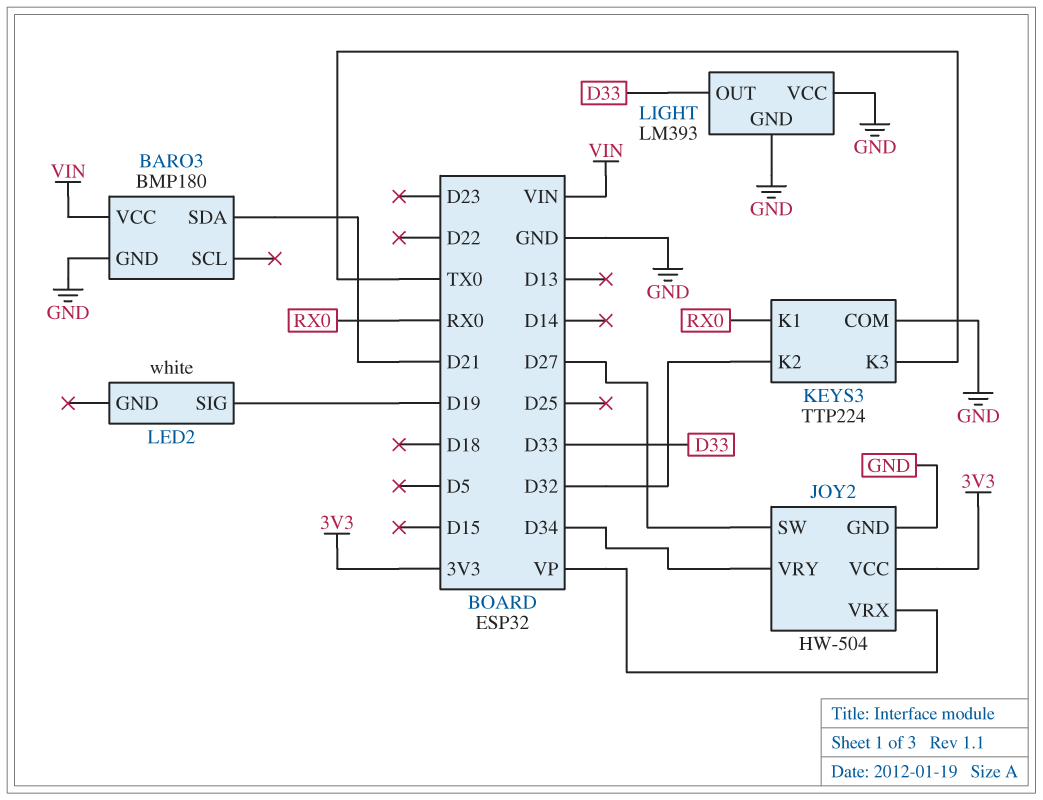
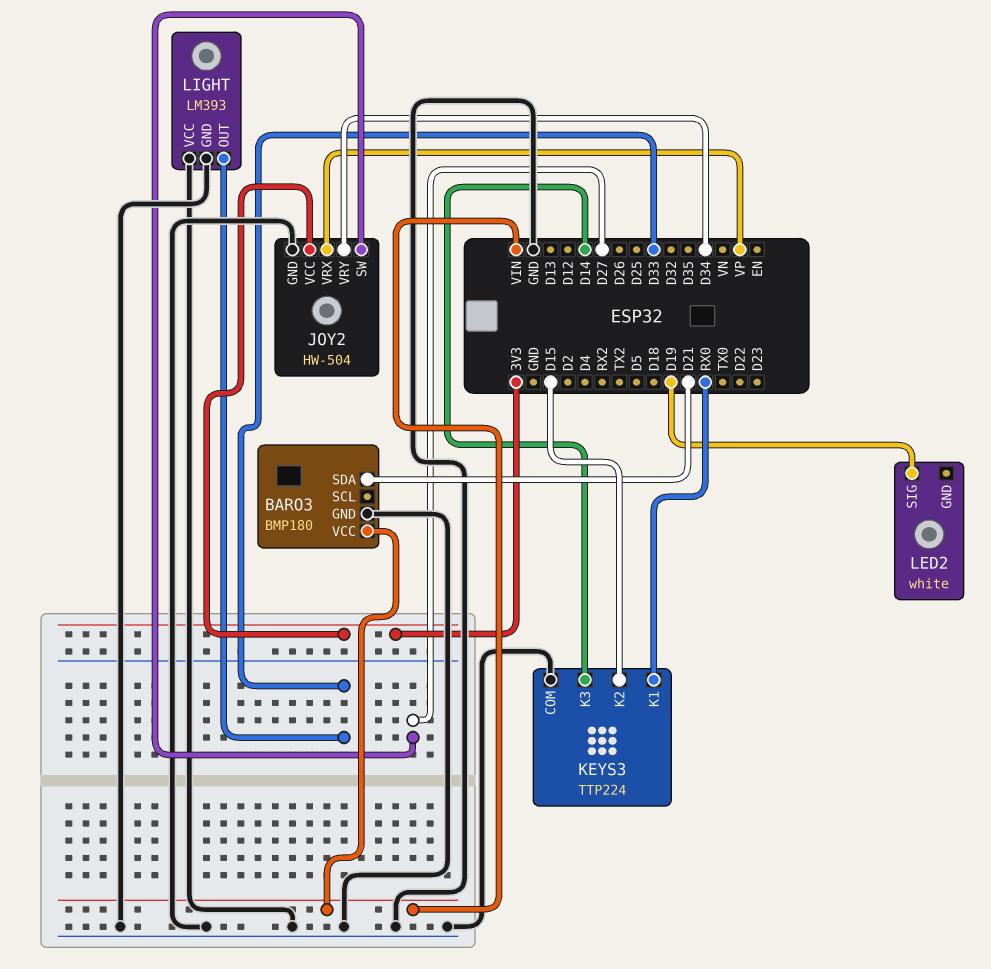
KEYS3 pin K2: D32 -> D15
KEYS3 pin K3: TX0 -> D14

